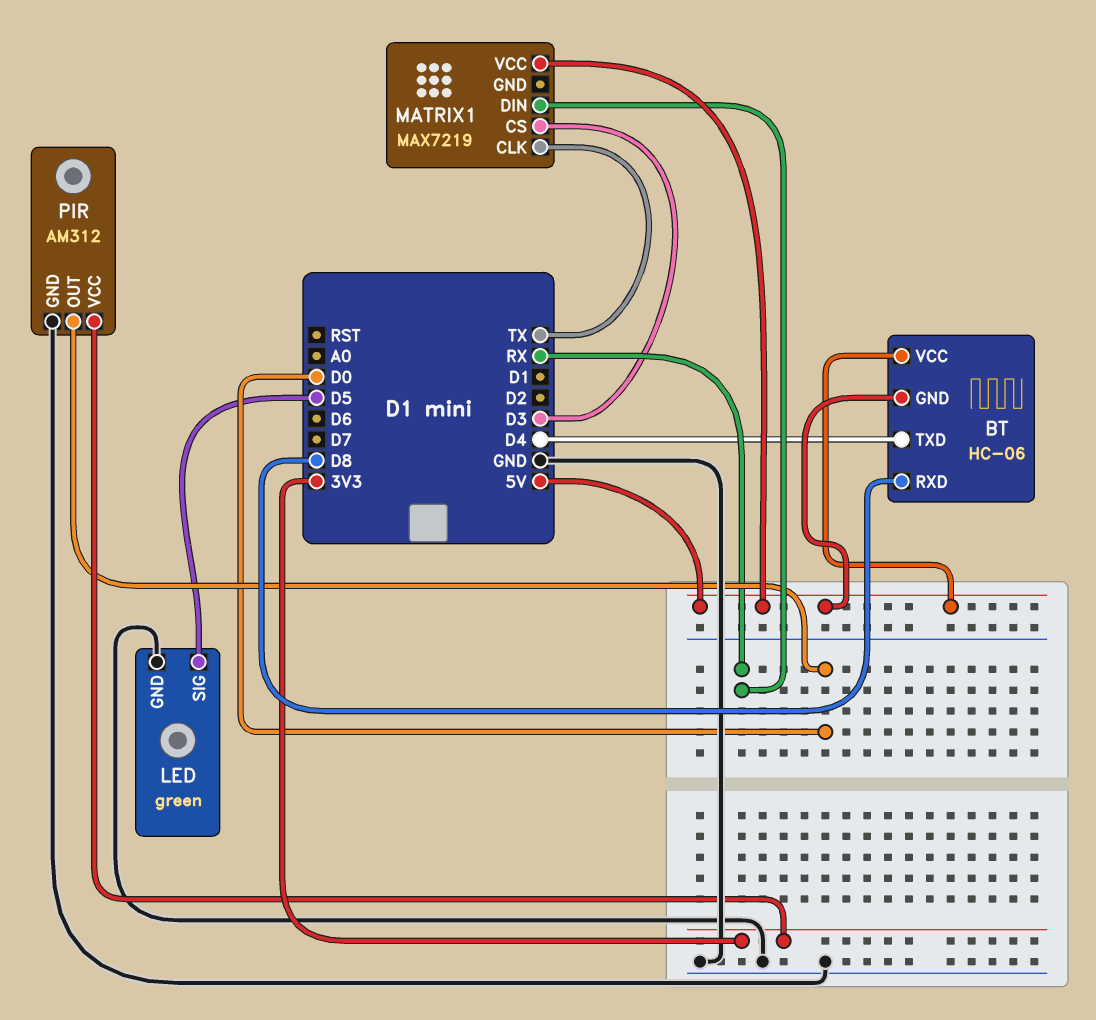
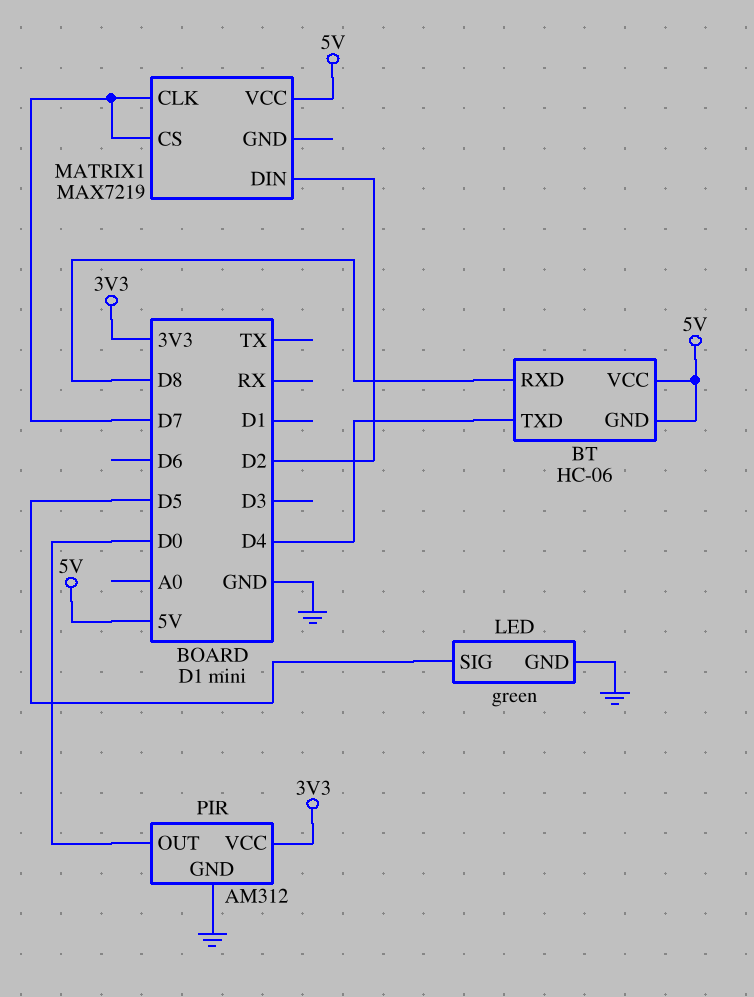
MATRIX1 pin CLK: TX -> D7
MATRIX1 pin CS: D3 -> D7
MATRIX1 pin DIN: RX -> D2

